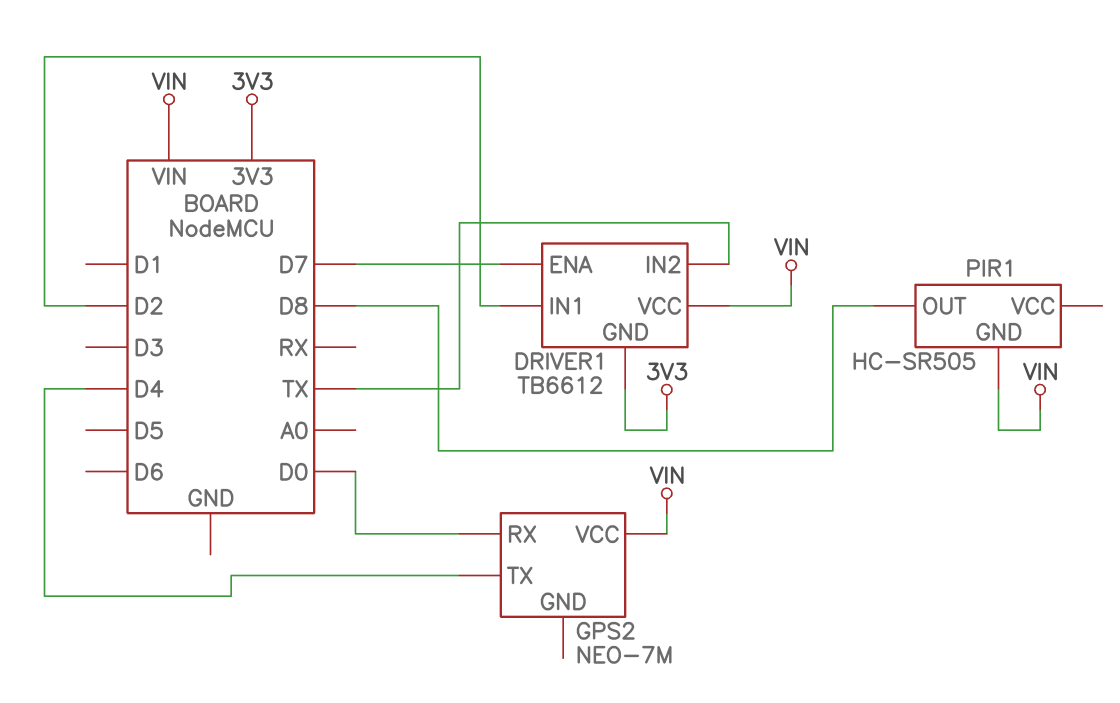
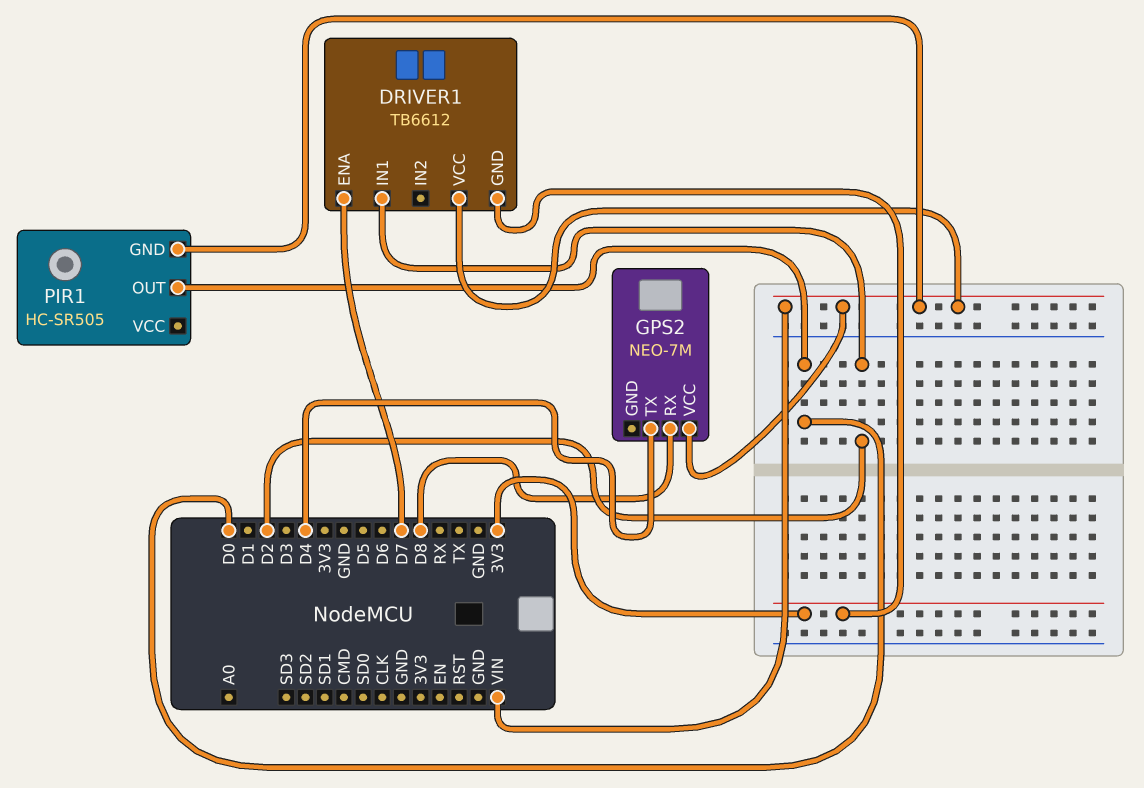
DRIVER1 pin IN2: TX -> none
GPS2 pin RX: D0 -> D8
PIR1 pin OUT: D8 -> D0

